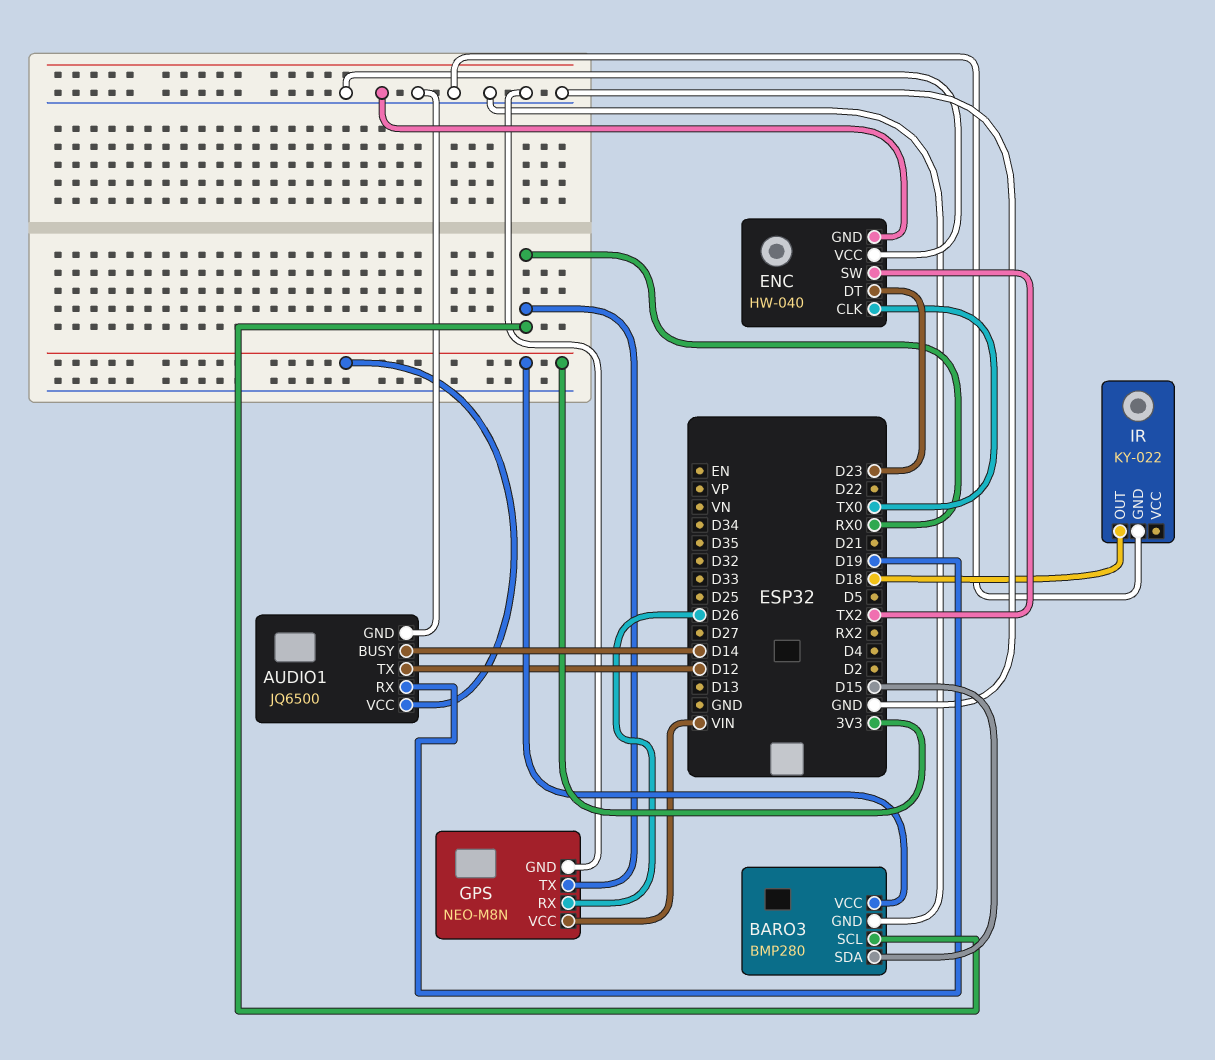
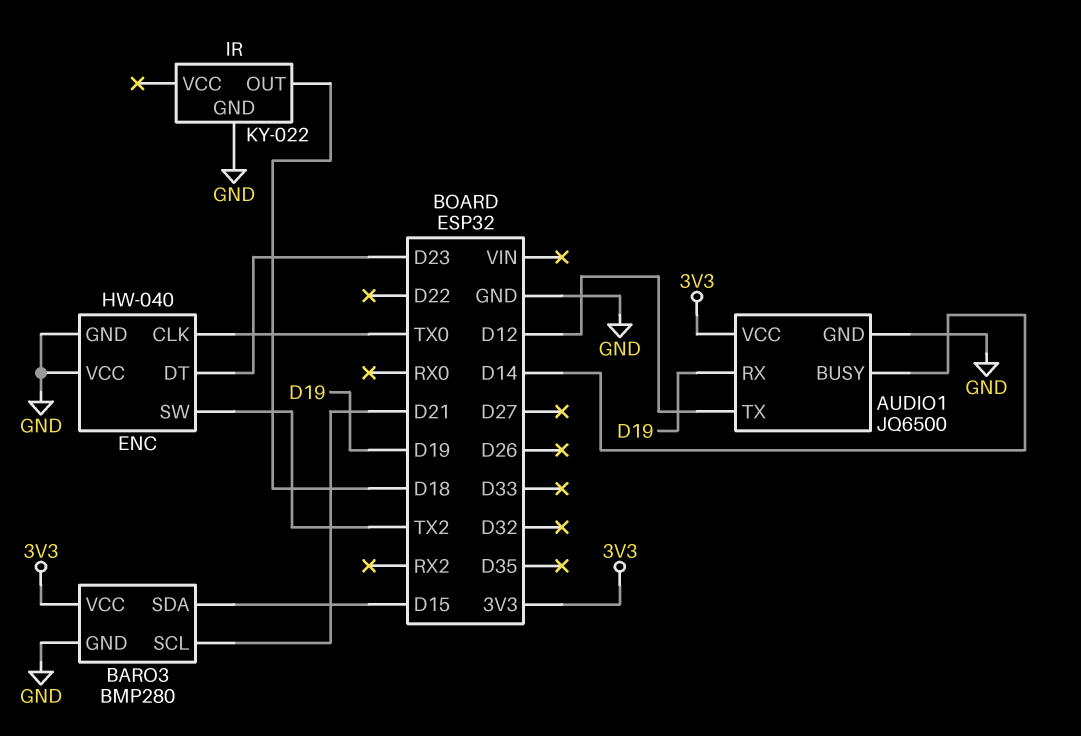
BARO3 pin SCL: RX0 -> D21
GPS: NEO-M8N -> none
GPS pin GND: GND -> none
GPS pin RX: D26 -> none
GPS pin TX: RX0 -> none
GPS pin VCC: VIN -> none

